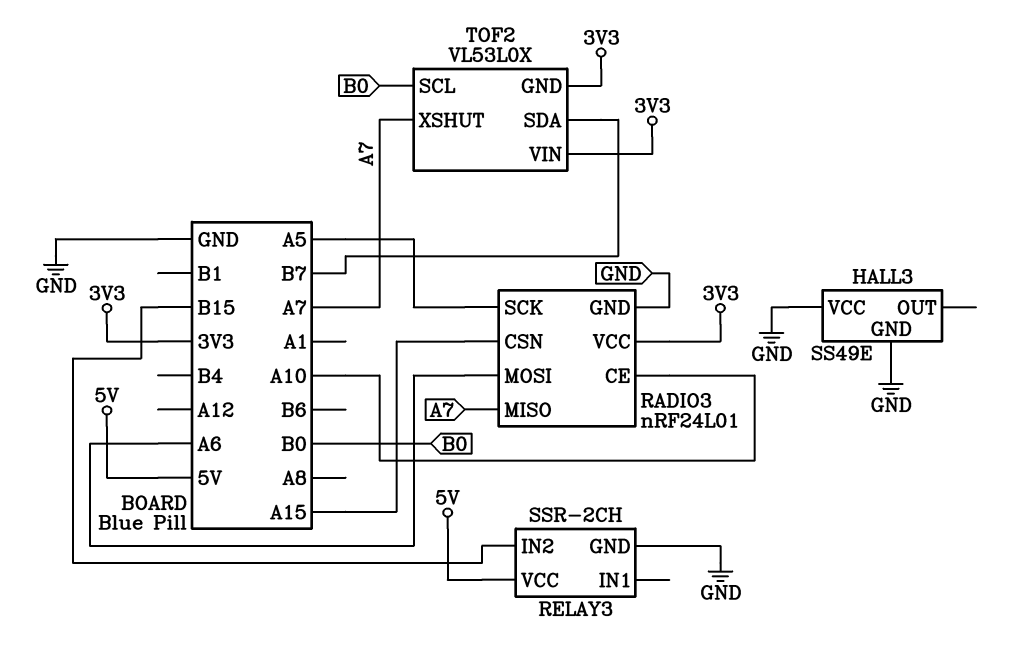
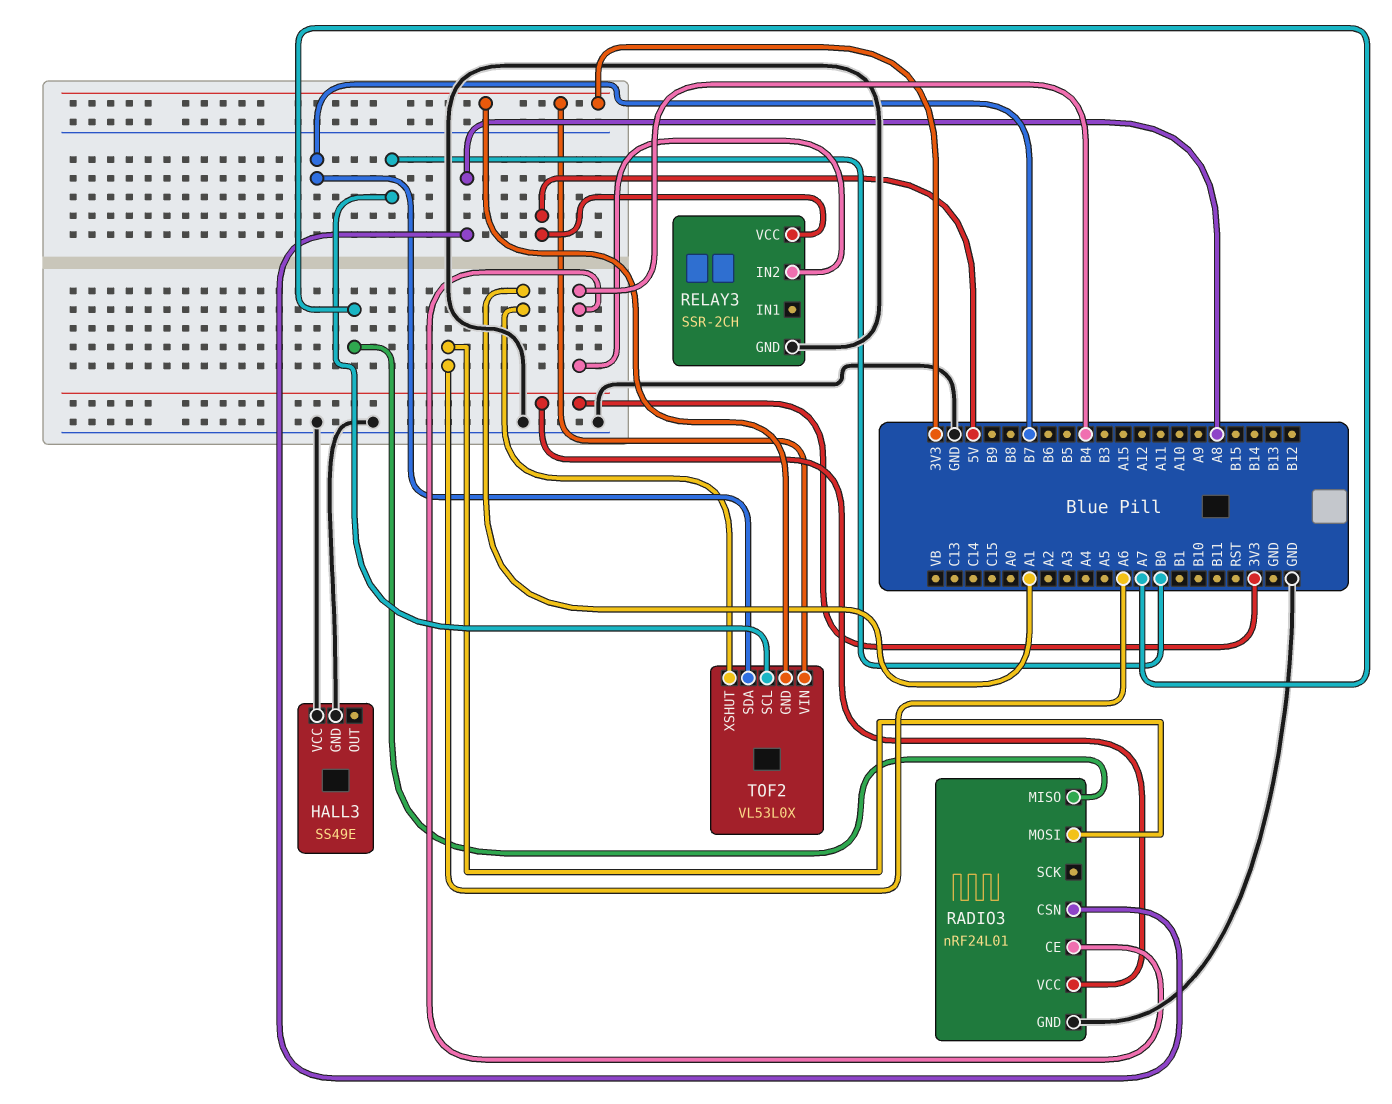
RADIO3 pin CE: A10 -> B4
RADIO3 pin CSN: A15 -> A8
RADIO3 pin SCK: A5 -> none
RELAY3 pin IN2: B15 -> B4
TOF2 pin XSHUT: A7 -> A1

